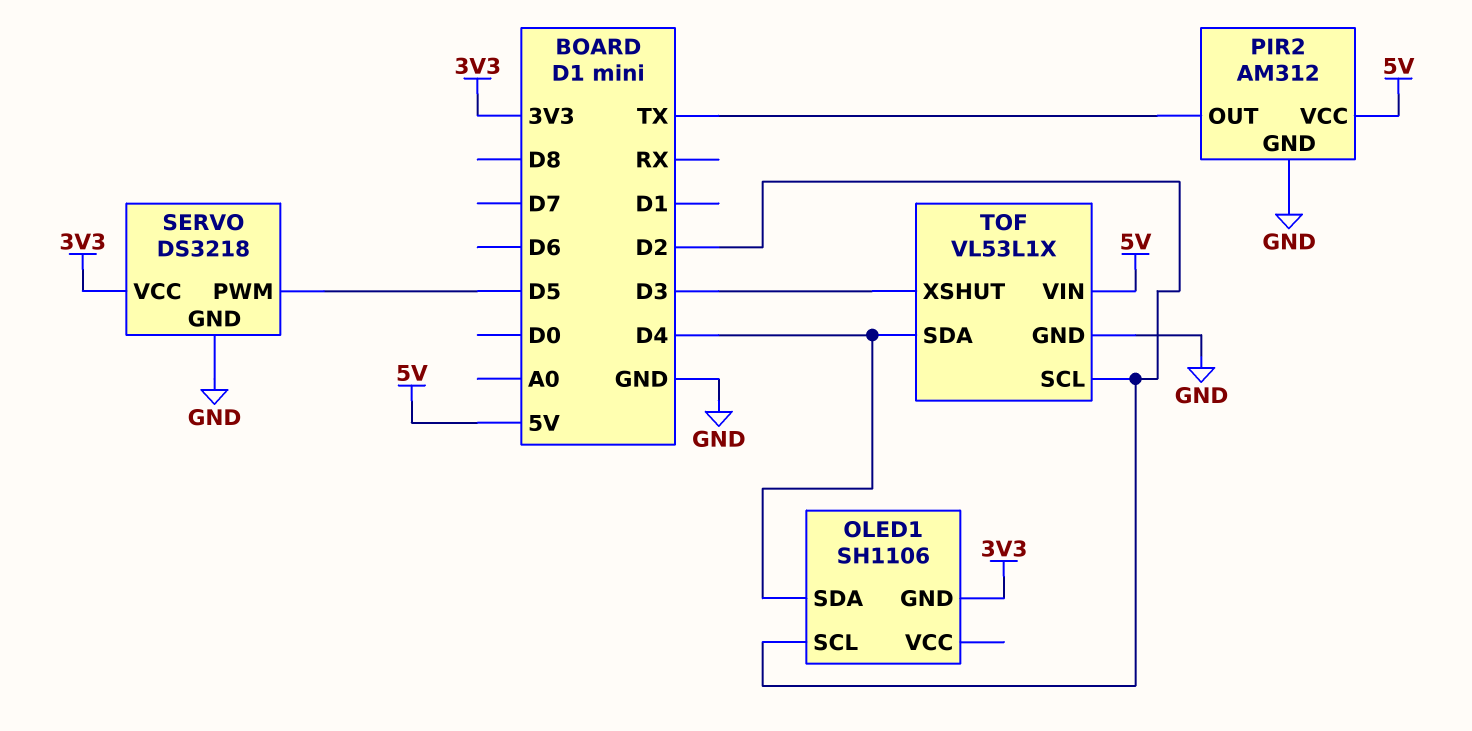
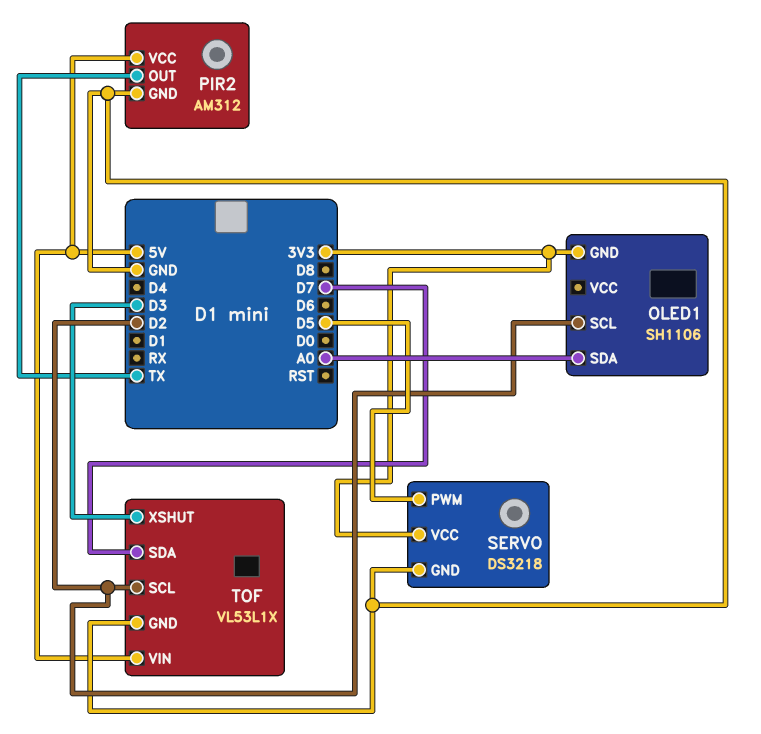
OLED1 pin SDA: D4 -> A0
TOF pin SDA: D4 -> D7

